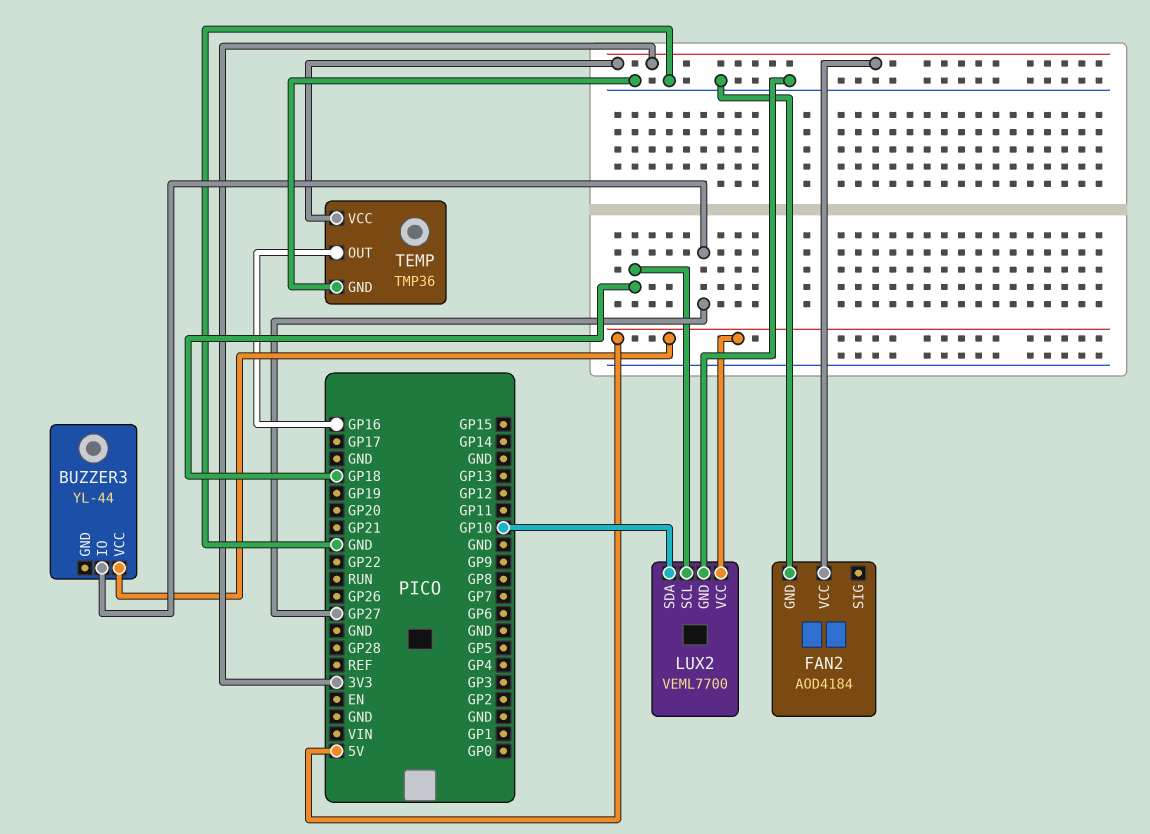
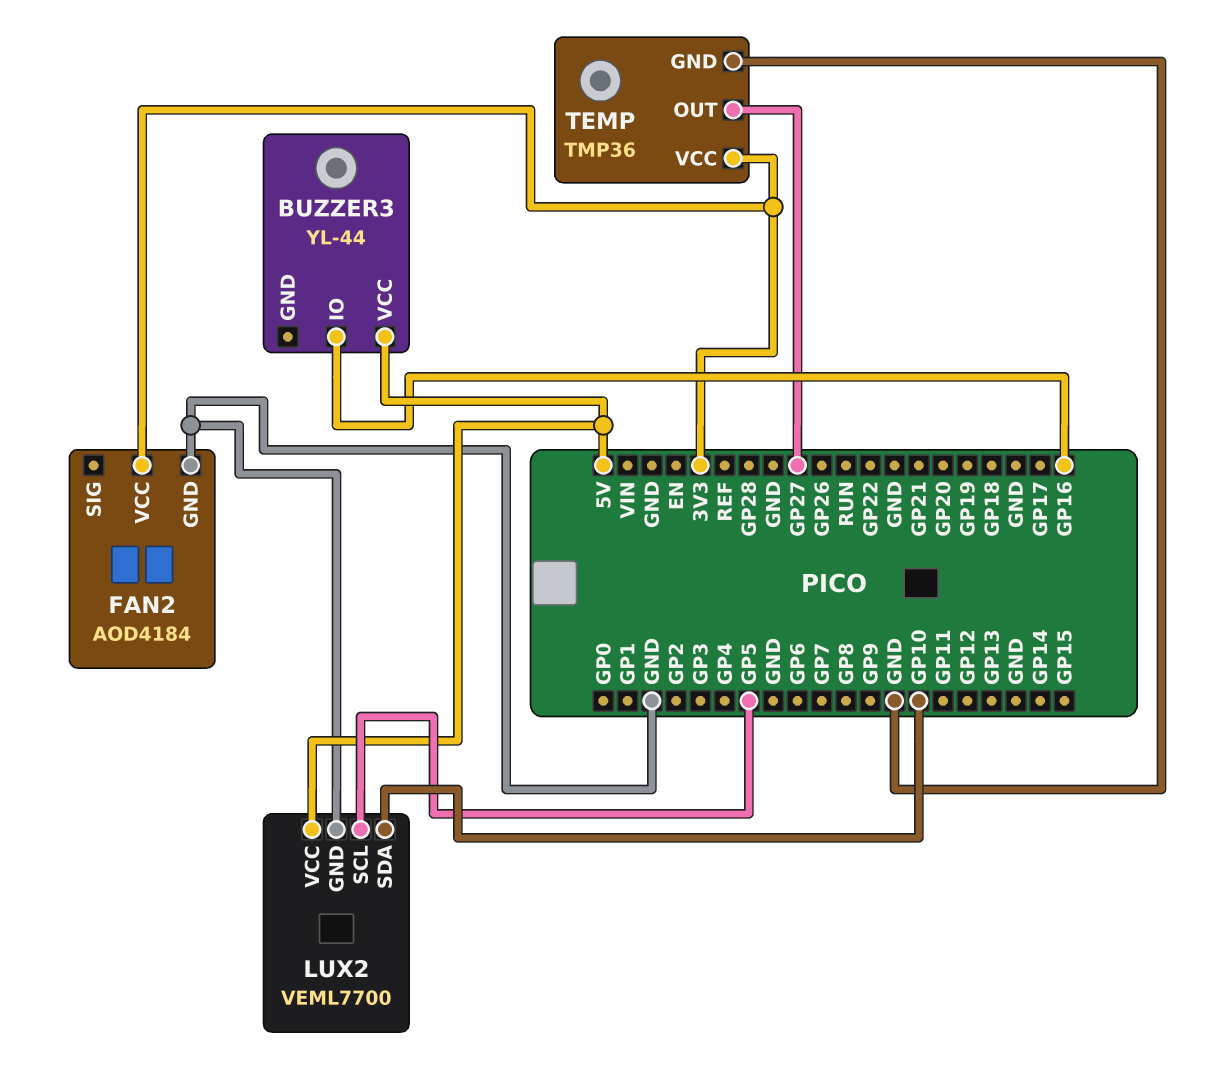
BUZZER3 pin IO: GP27 -> GP16
LUX2 pin SCL: GP18 -> GP5
TEMP pin OUT: GP16 -> GP27

